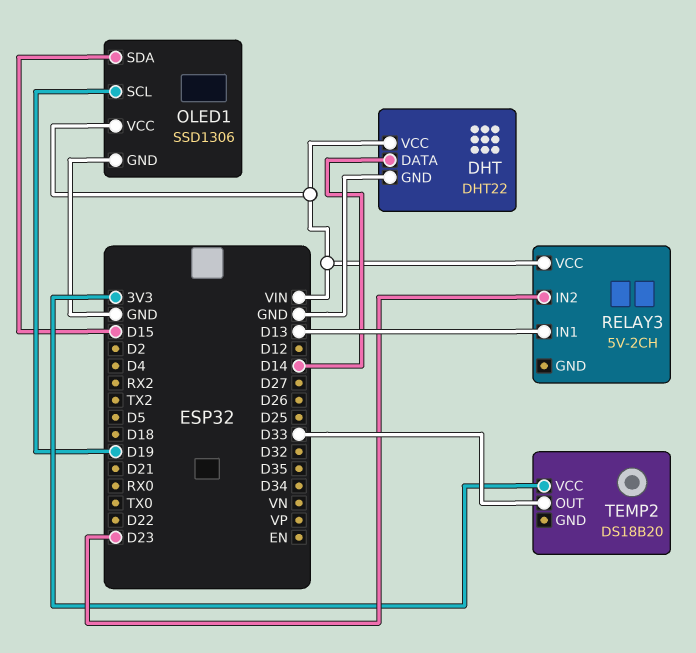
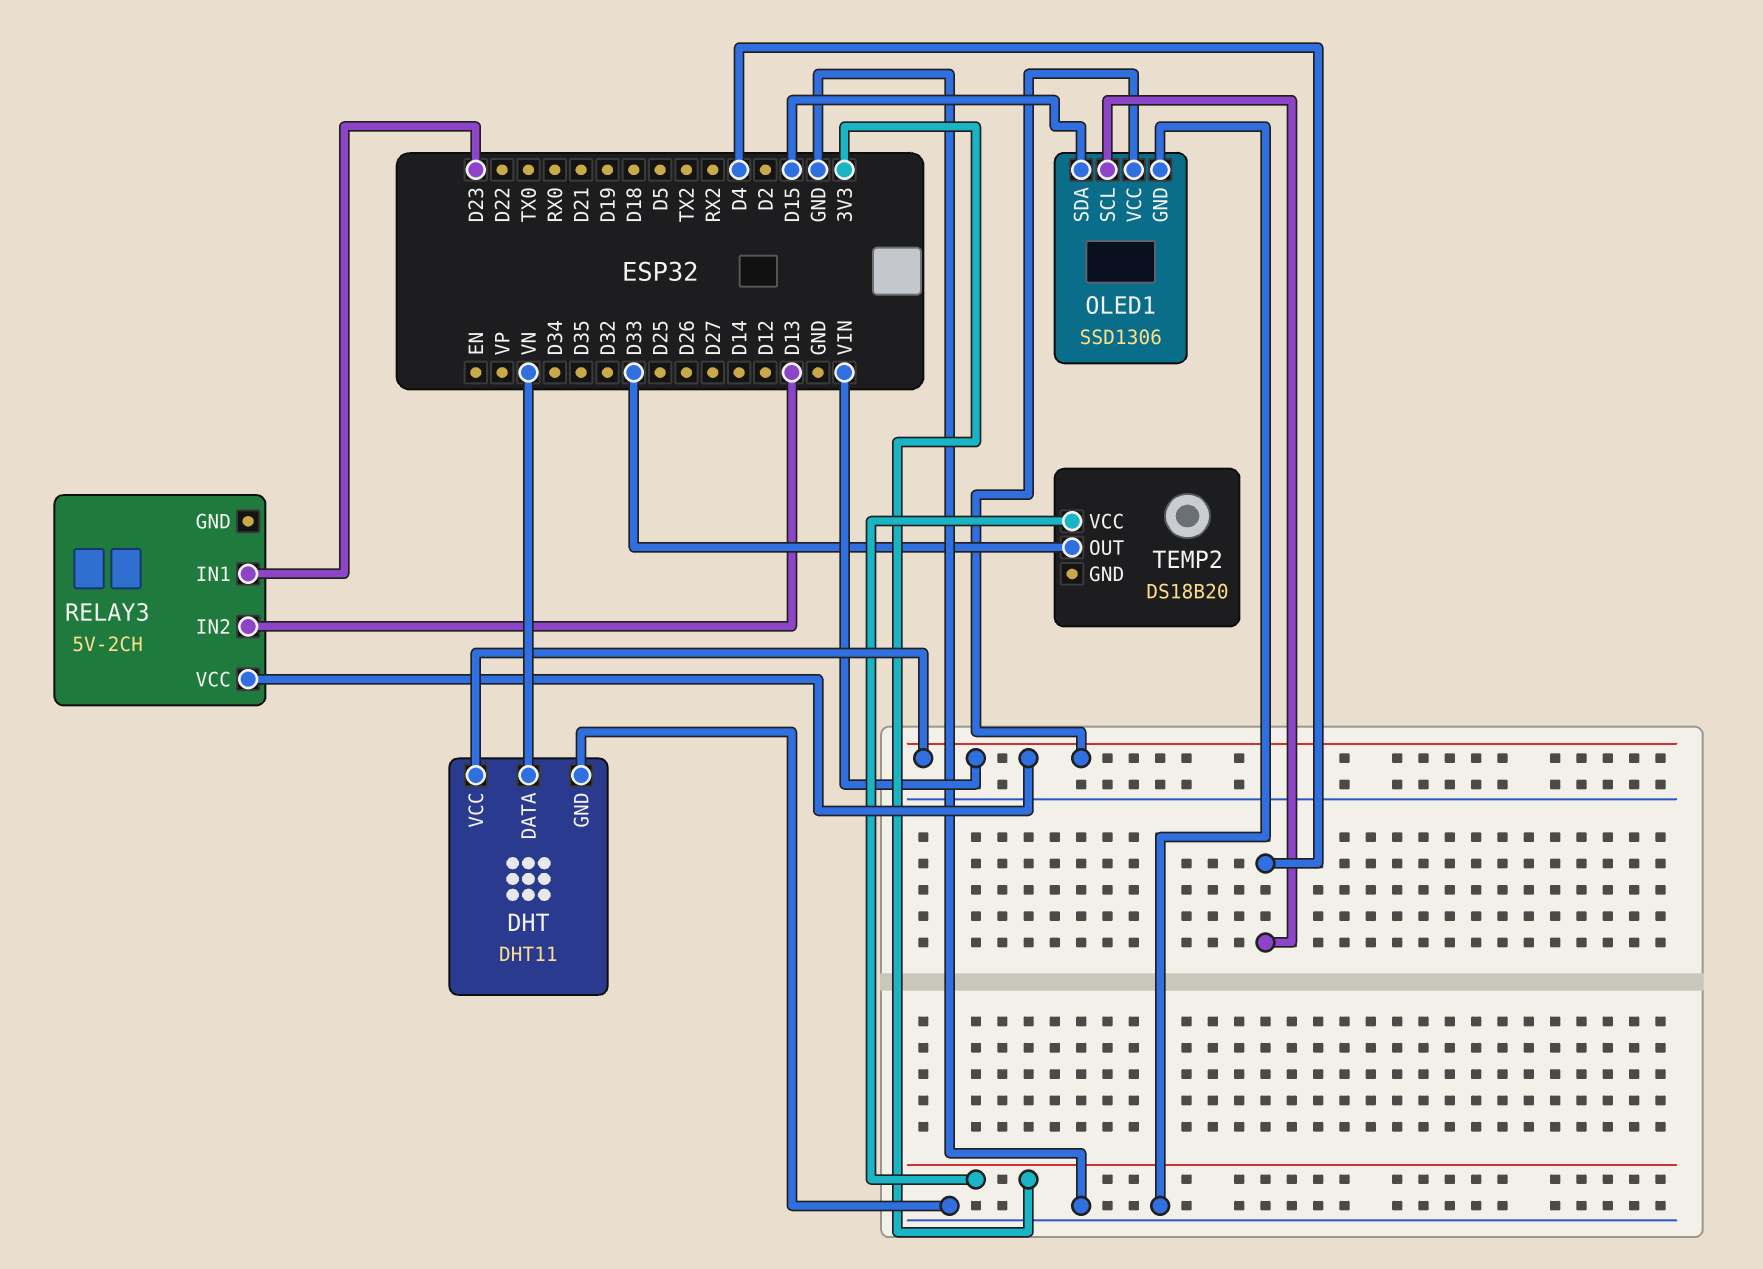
DHT: DHT22 -> DHT11
DHT pin DATA: D14 -> VN
OLED1 pin SCL: D19 -> D4
RELAY3 pin IN1: D13 -> D23
RELAY3 pin IN2: D23 -> D13

